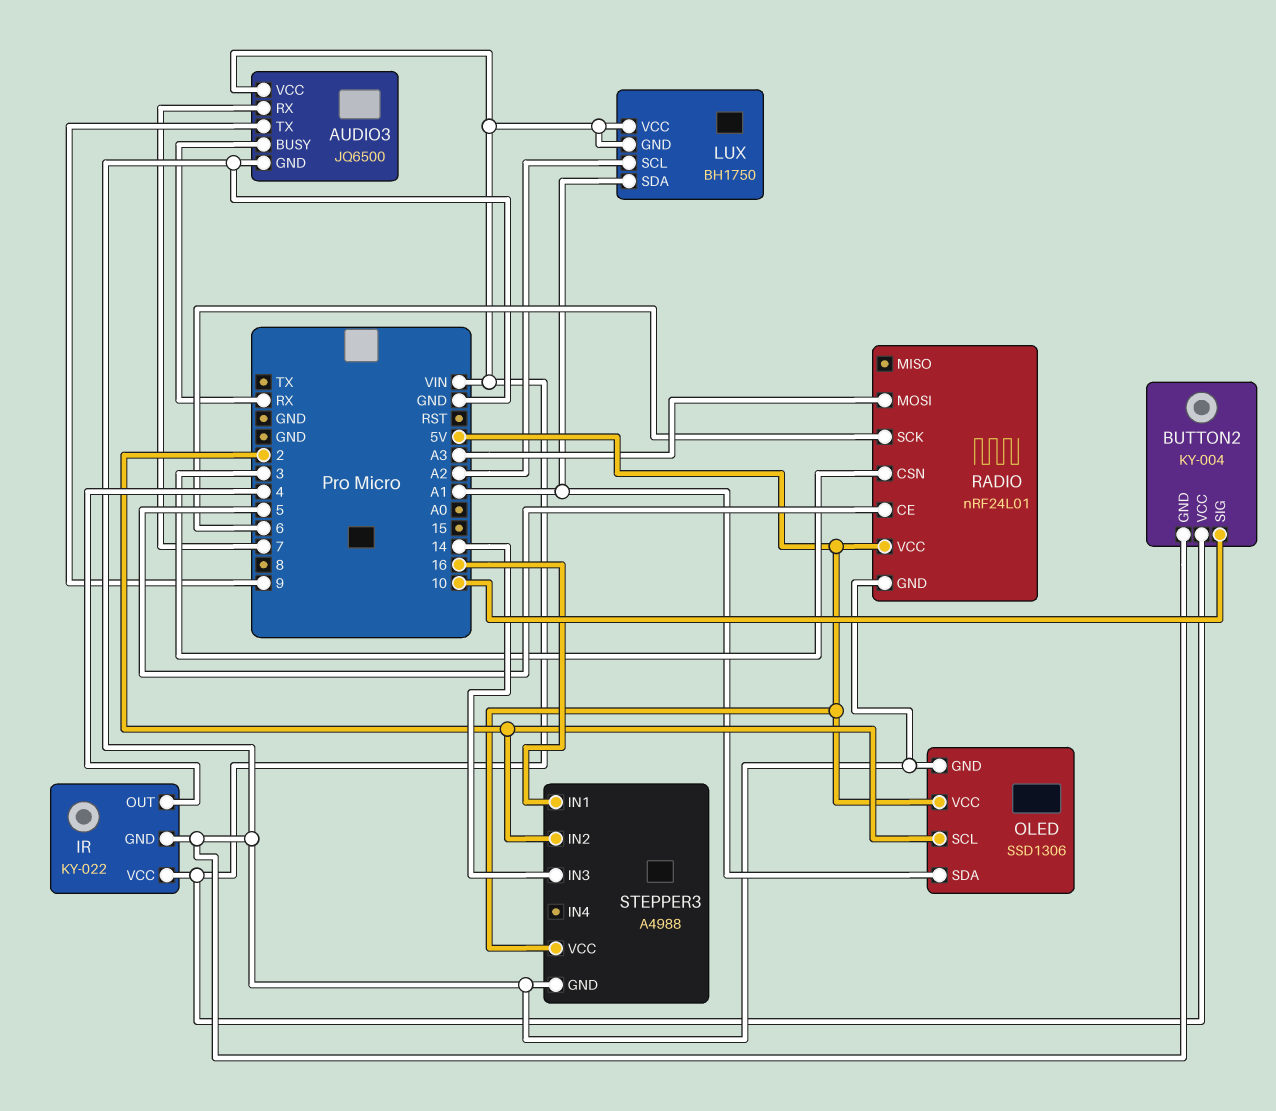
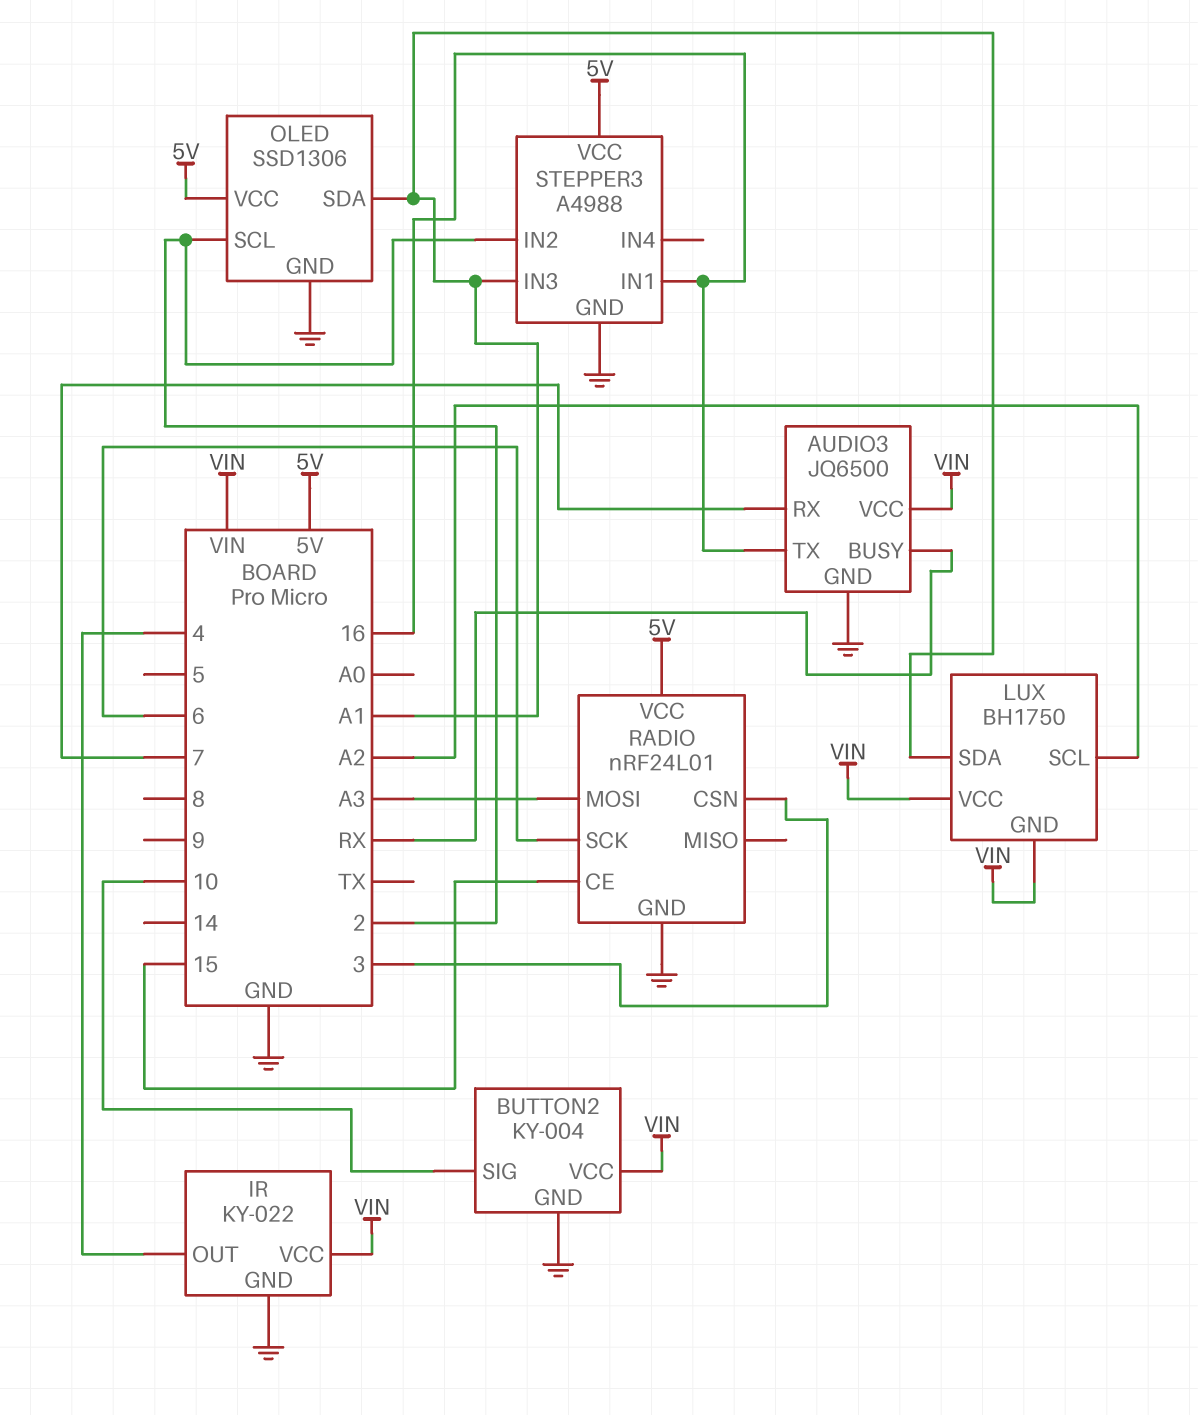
AUDIO3 pin TX: 9 -> 16
RADIO pin CE: 5 -> 15
STEPPER3 pin IN3: 14 -> A1

